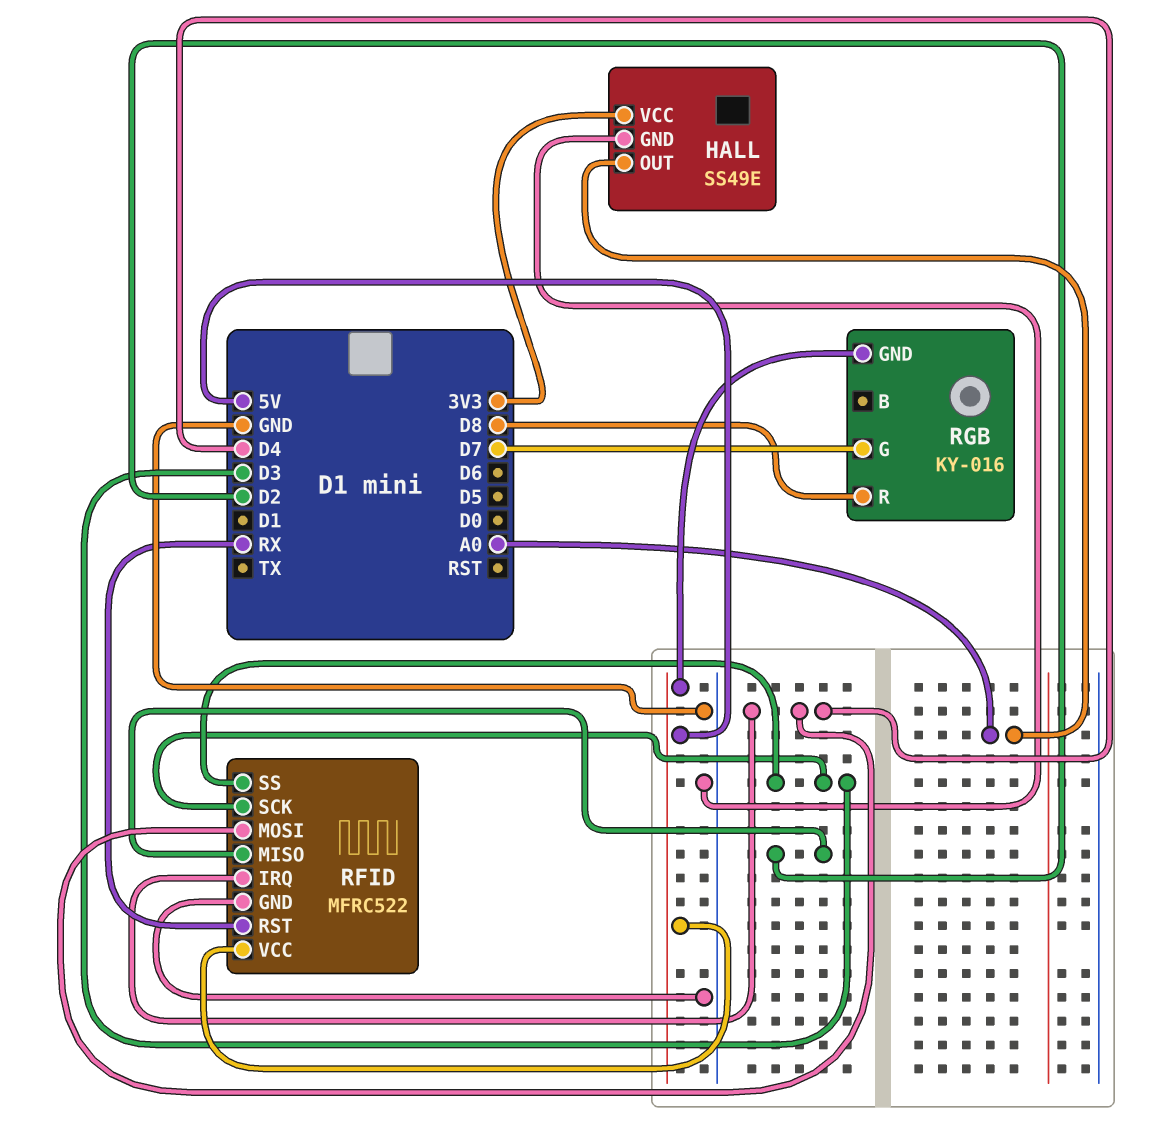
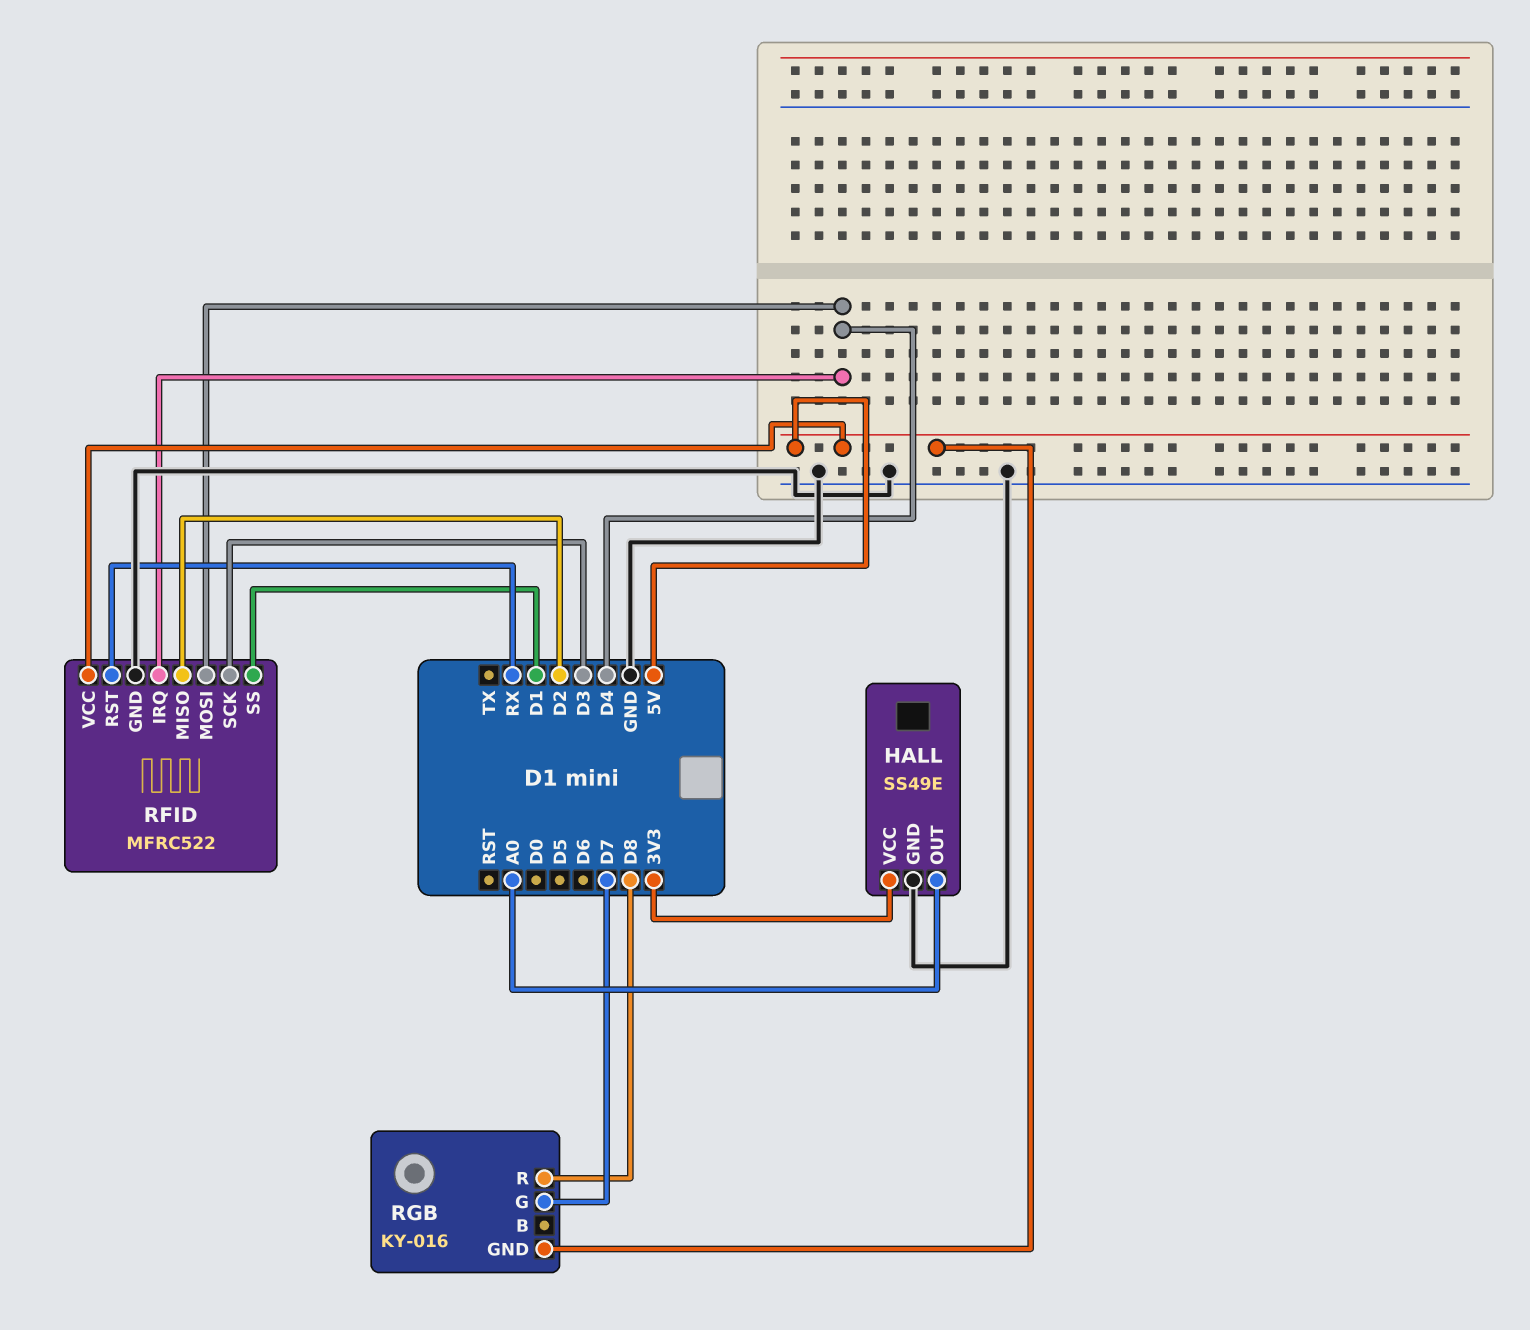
RFID pin SS: D3 -> D1

